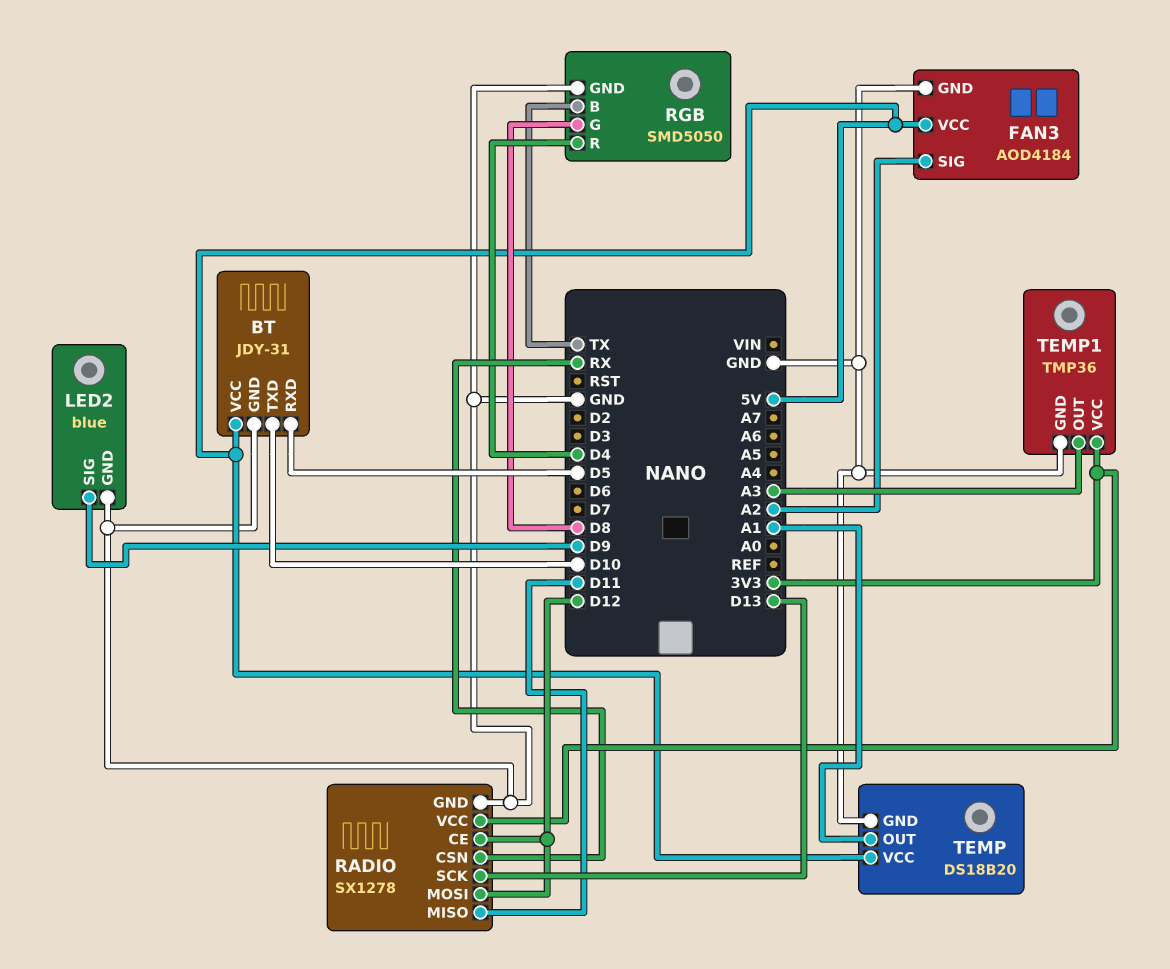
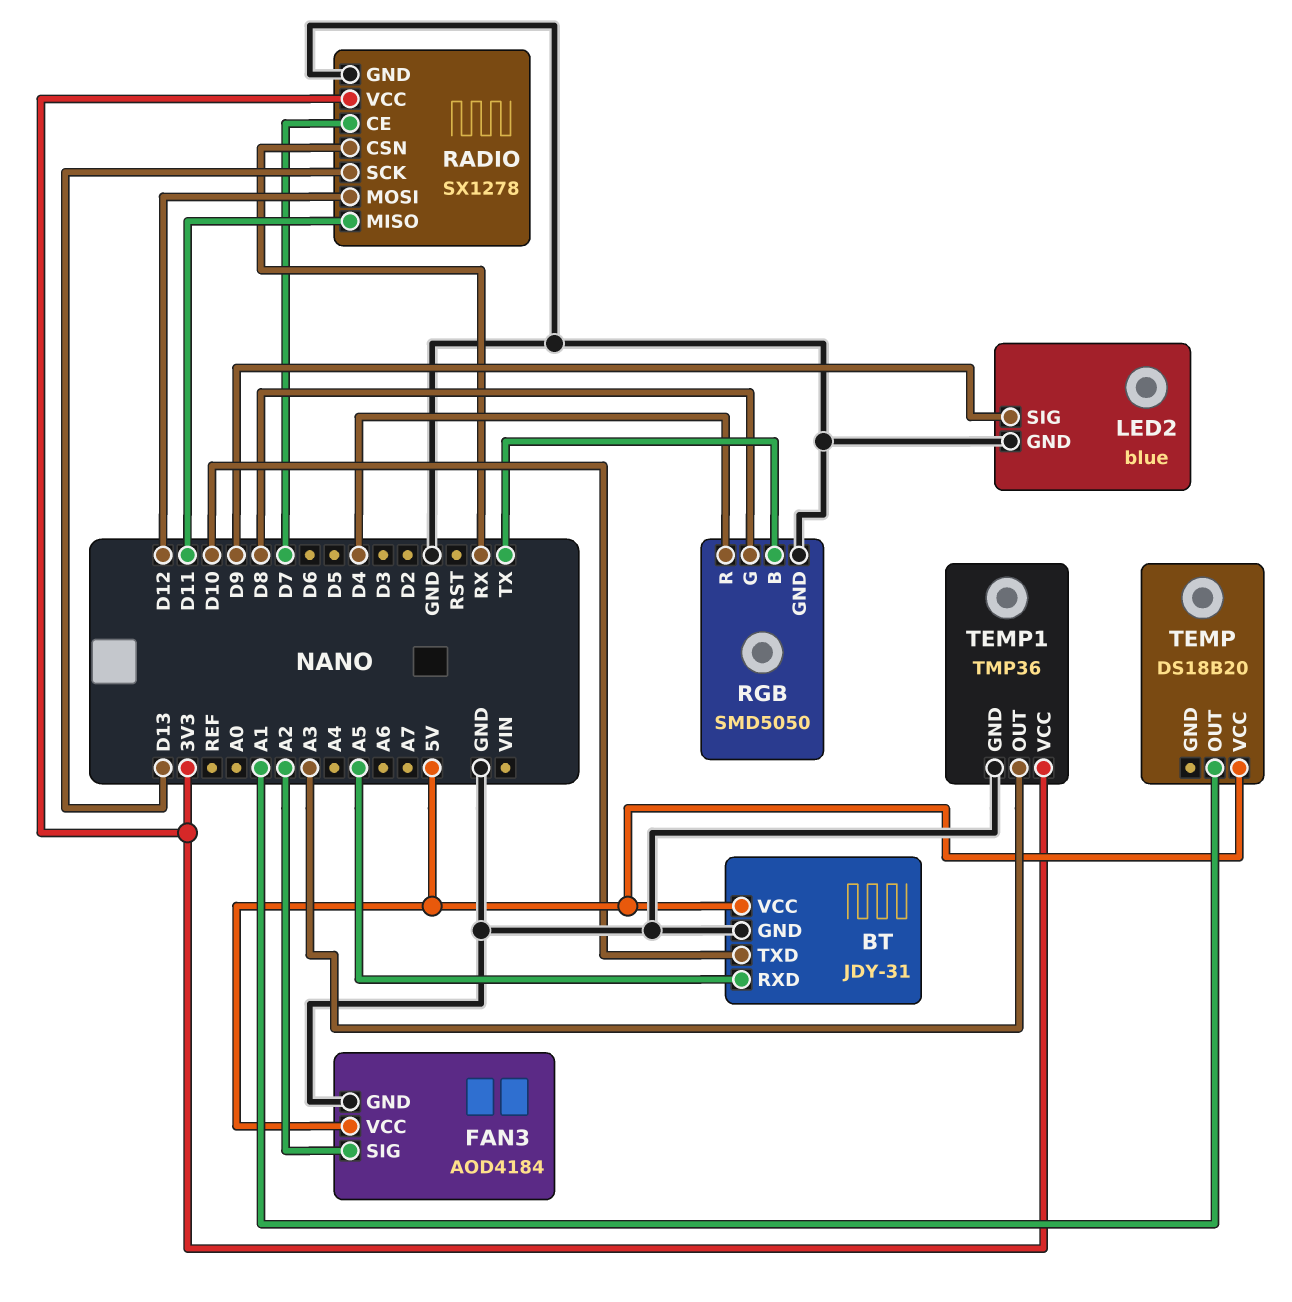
BT pin RXD: D5 -> A5
RADIO pin CE: D12 -> D7
TEMP pin GND: GND -> none

